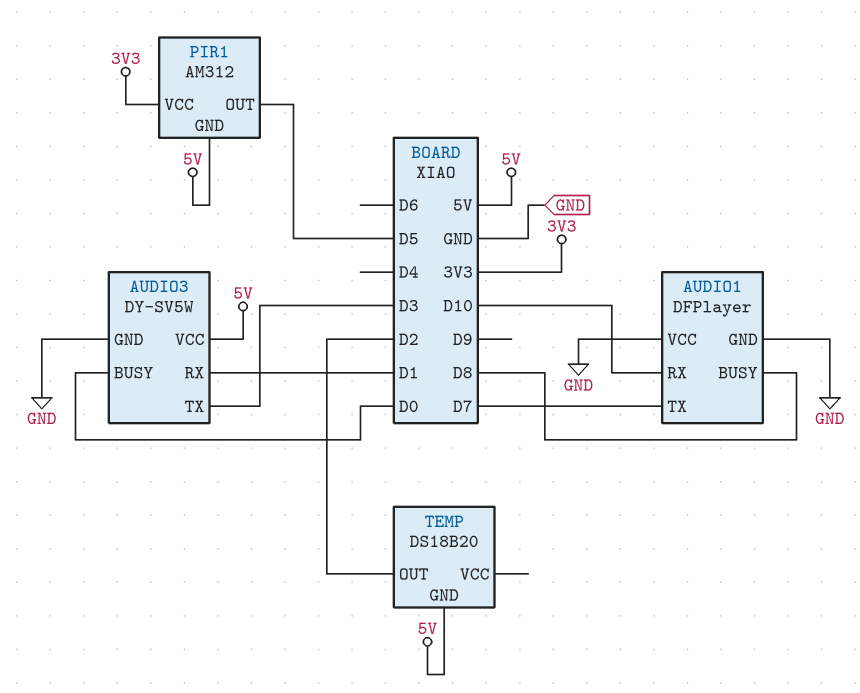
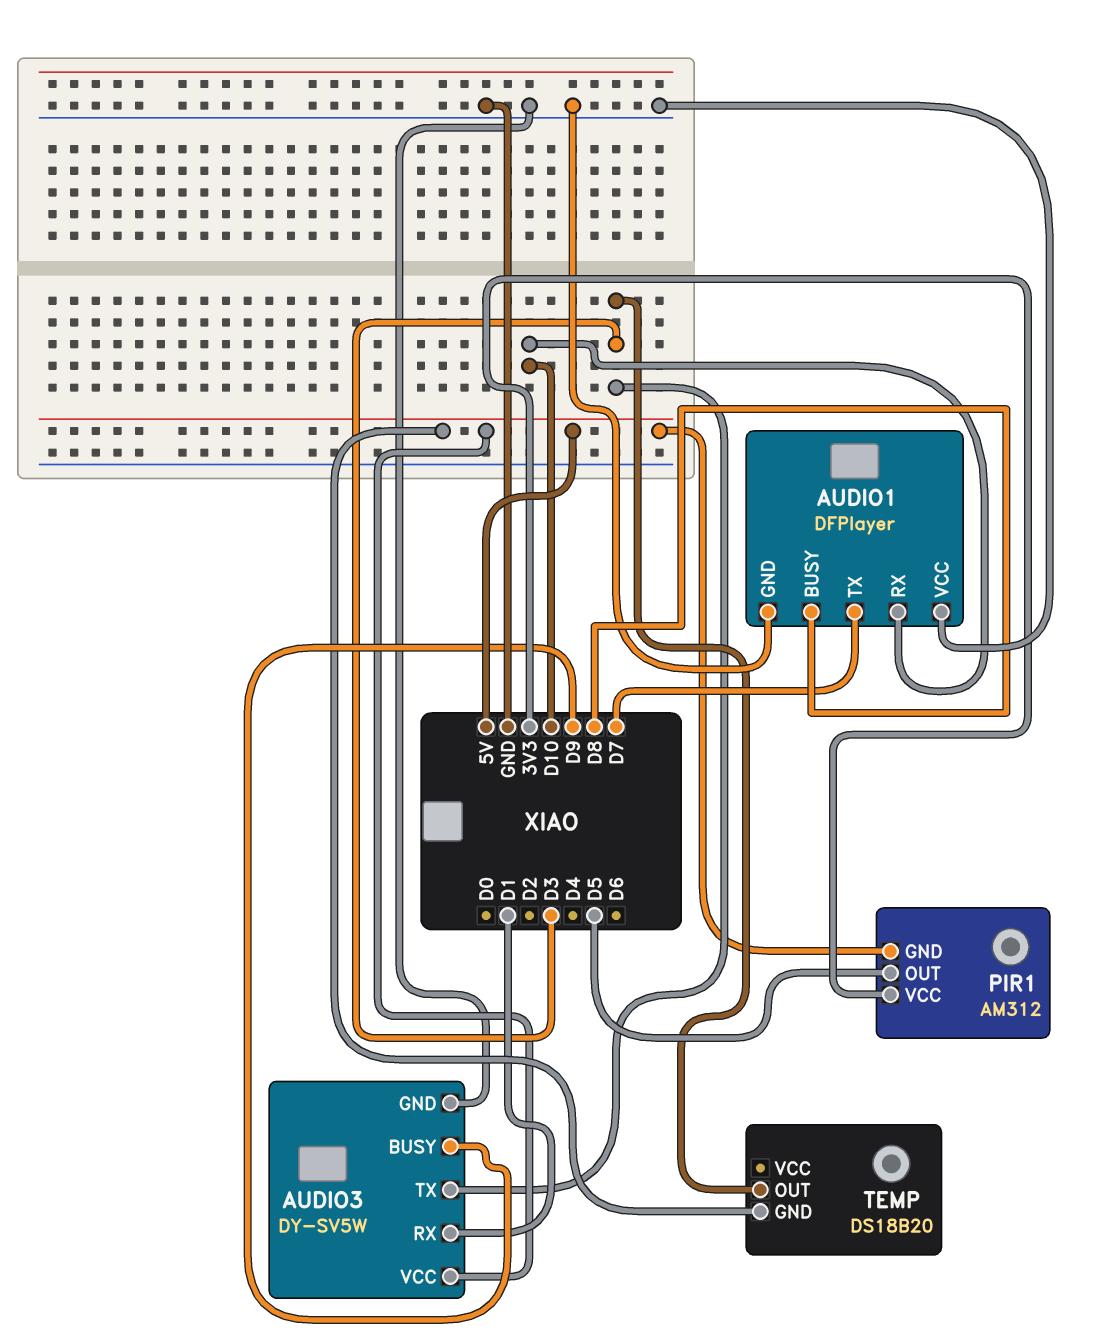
AUDIO3 pin BUSY: D0 -> D9
TEMP pin OUT: D2 -> D3

